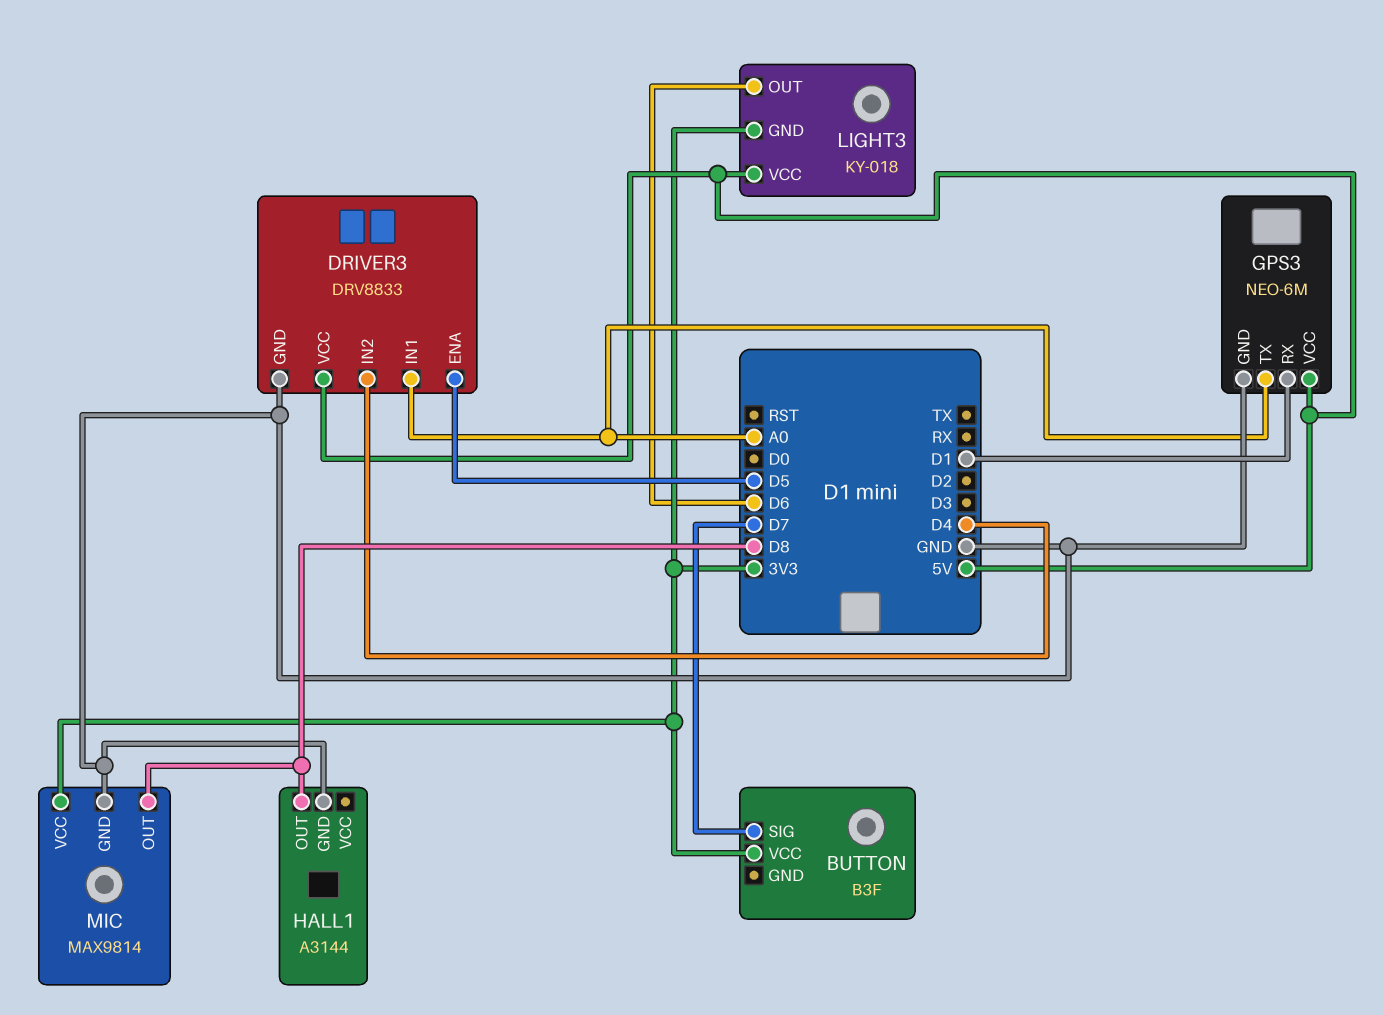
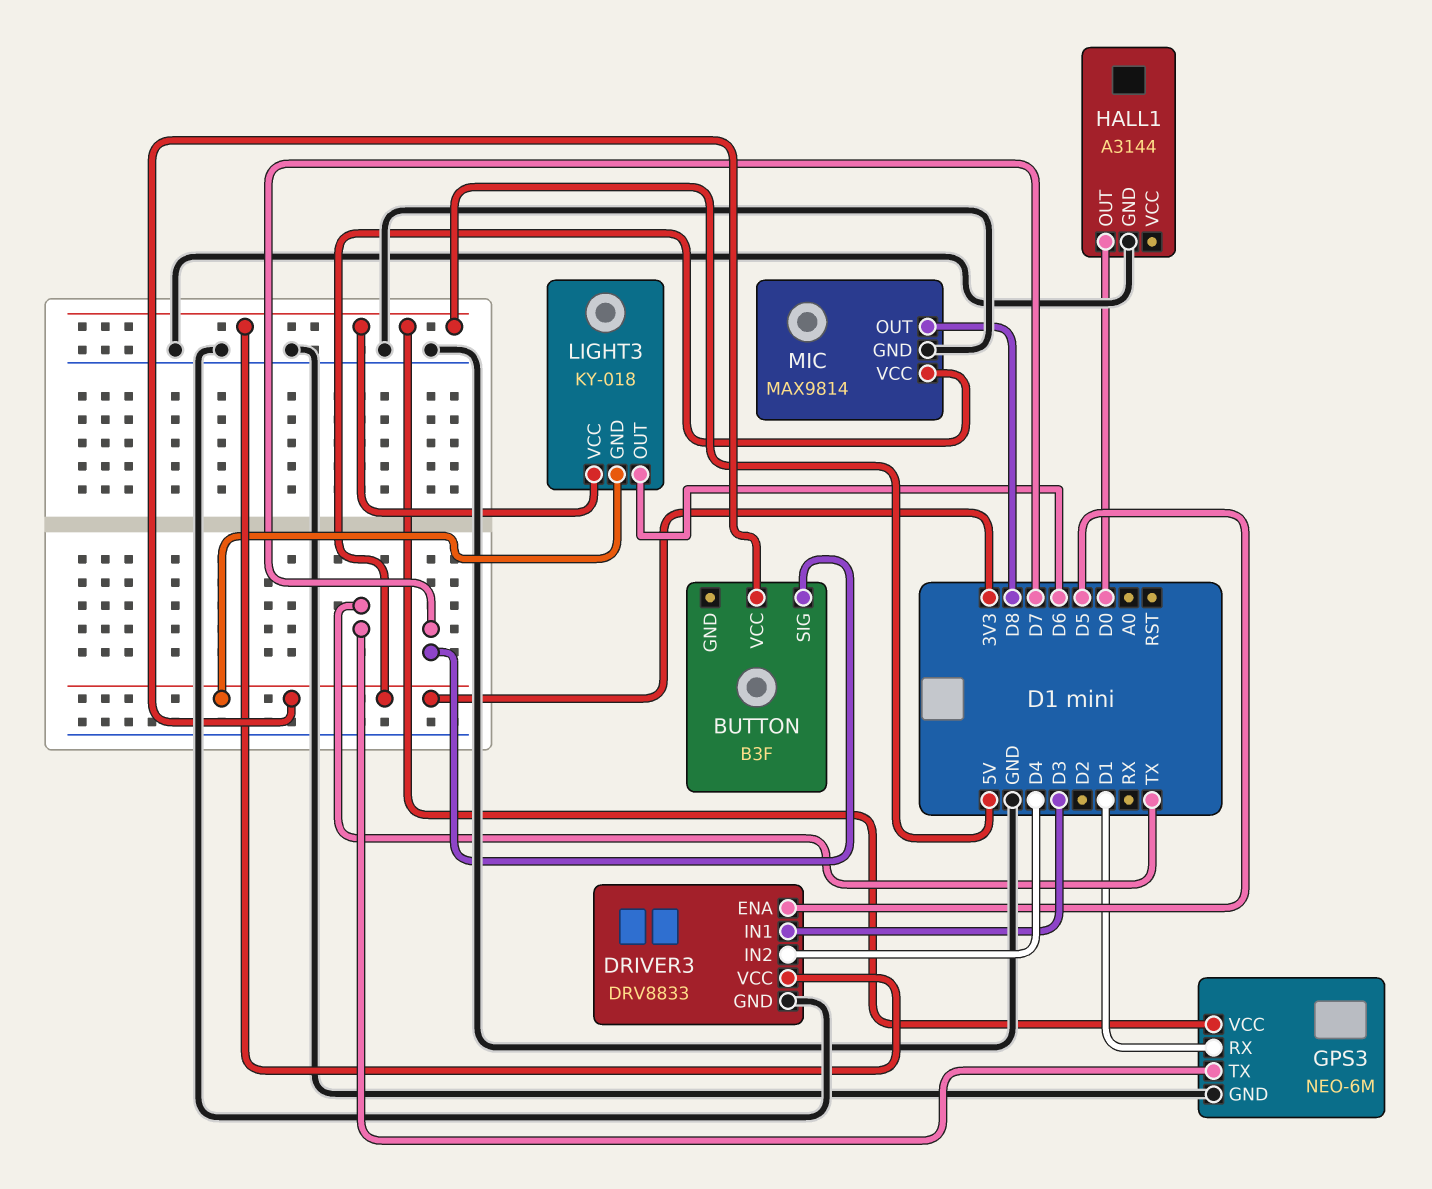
DRIVER3 pin IN1: A0 -> D3
GPS3 pin TX: A0 -> TX
HALL1 pin OUT: D8 -> D0

